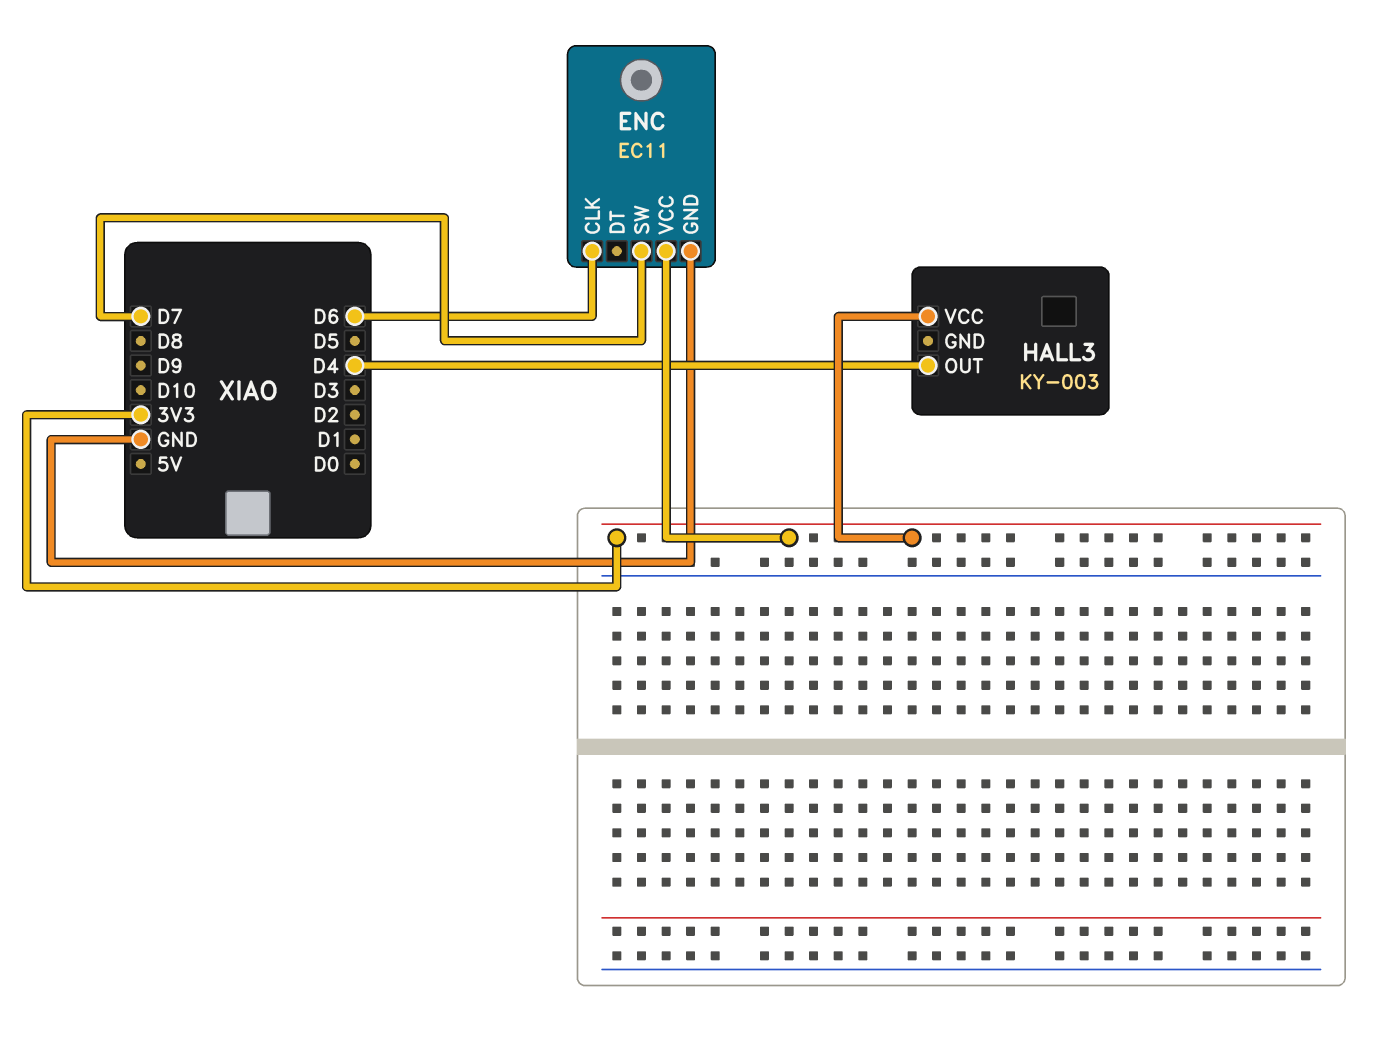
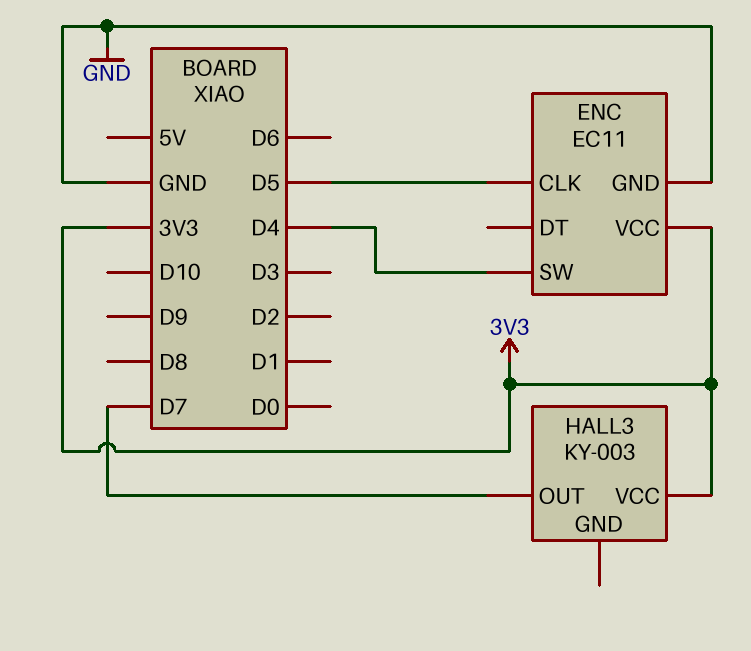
ENC pin CLK: D6 -> D5
ENC pin SW: D7 -> D4
HALL3 pin OUT: D4 -> D7

